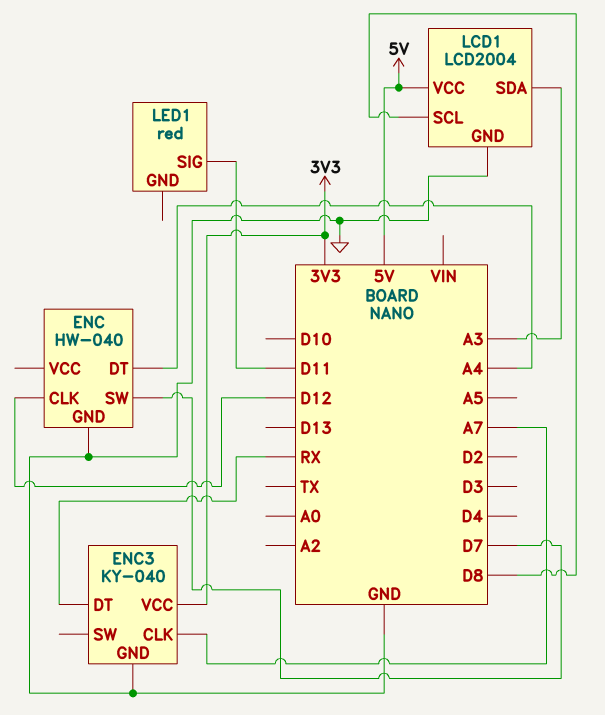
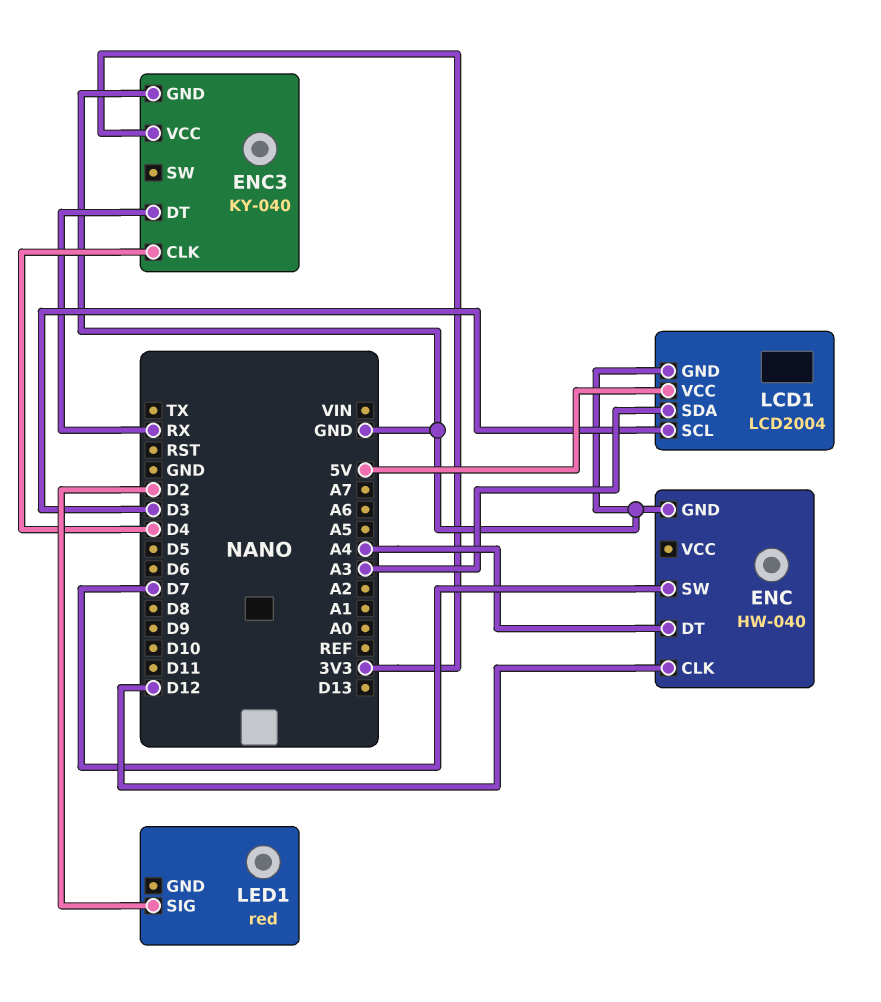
ENC3 pin CLK: A7 -> D4
LCD1 pin SCL: D8 -> D3
LED1 pin SIG: D11 -> D2

